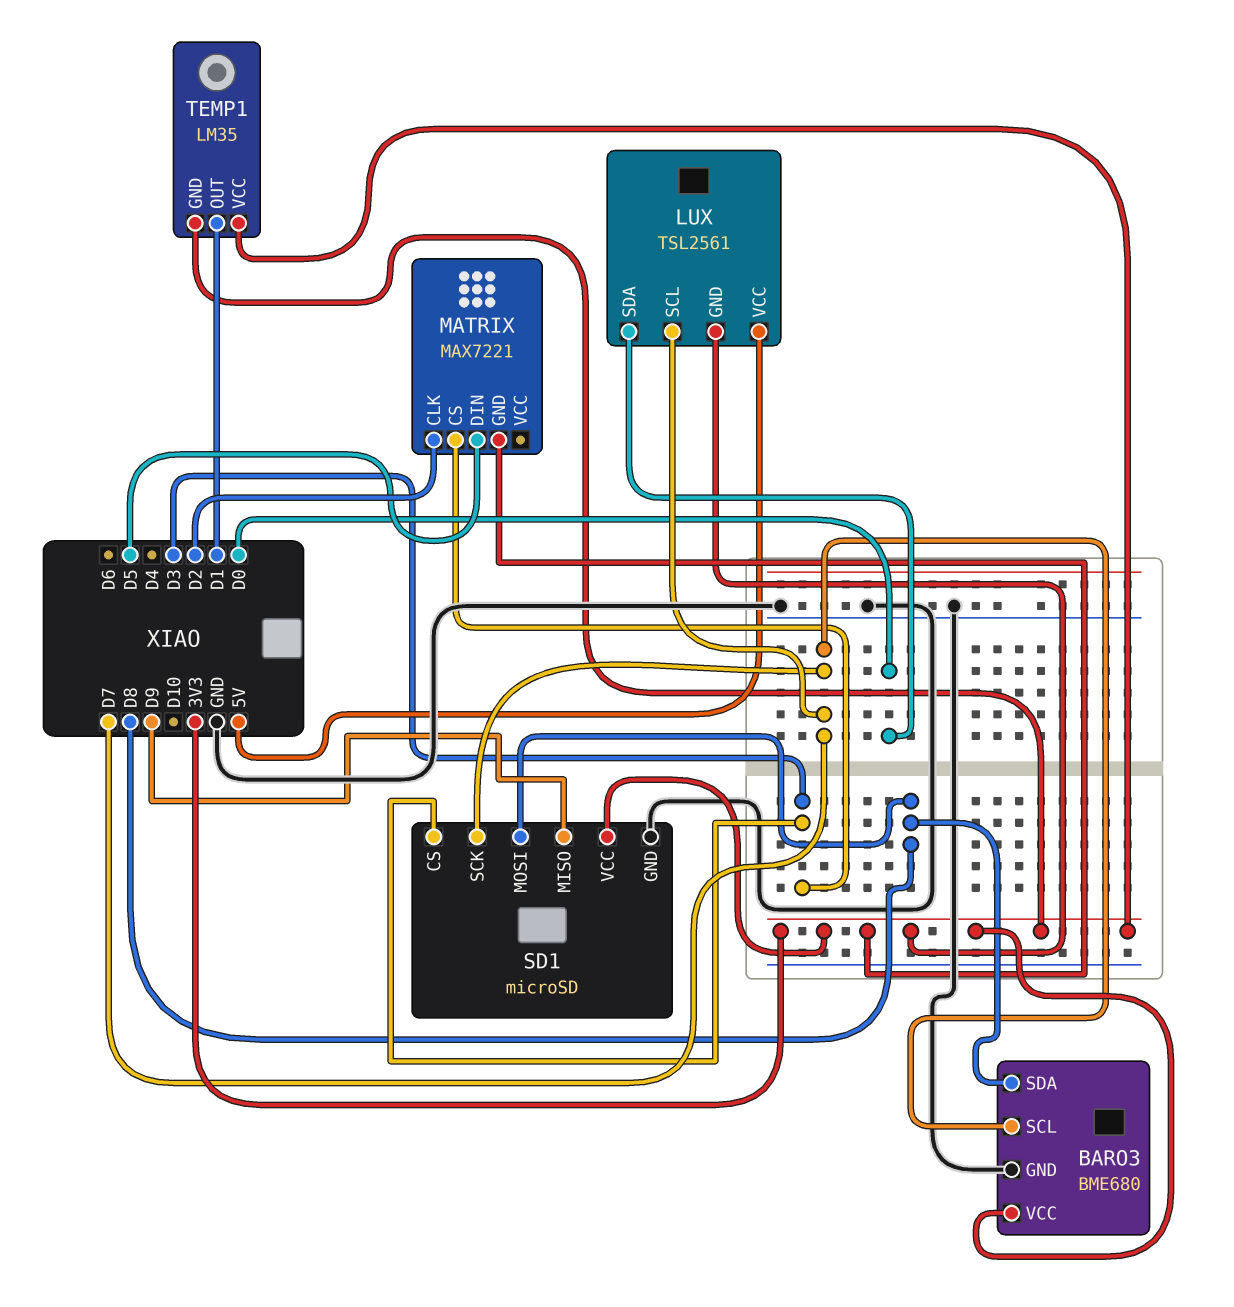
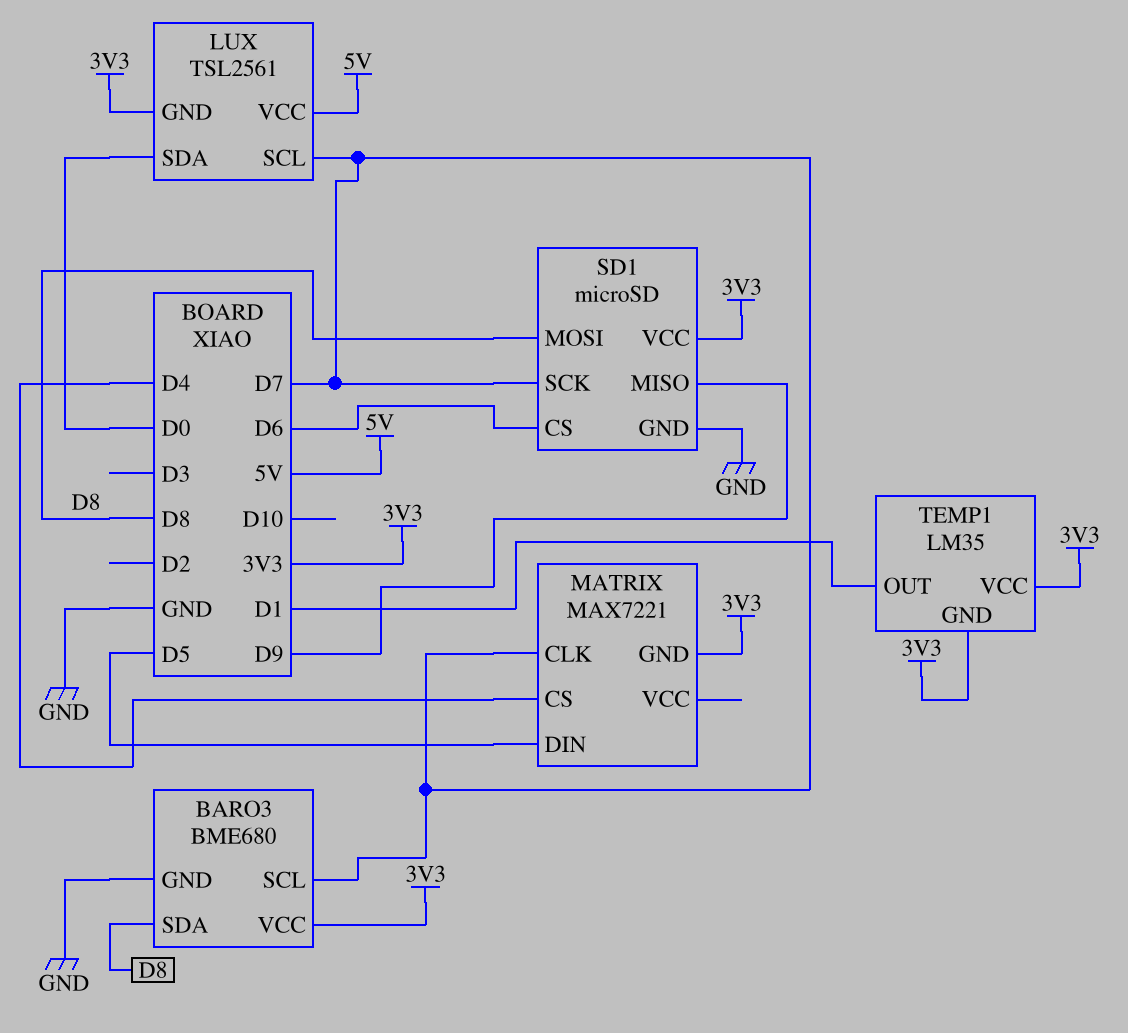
MATRIX pin CLK: D2 -> D7
MATRIX pin CS: D3 -> D4
SD1 pin CS: D3 -> D6

